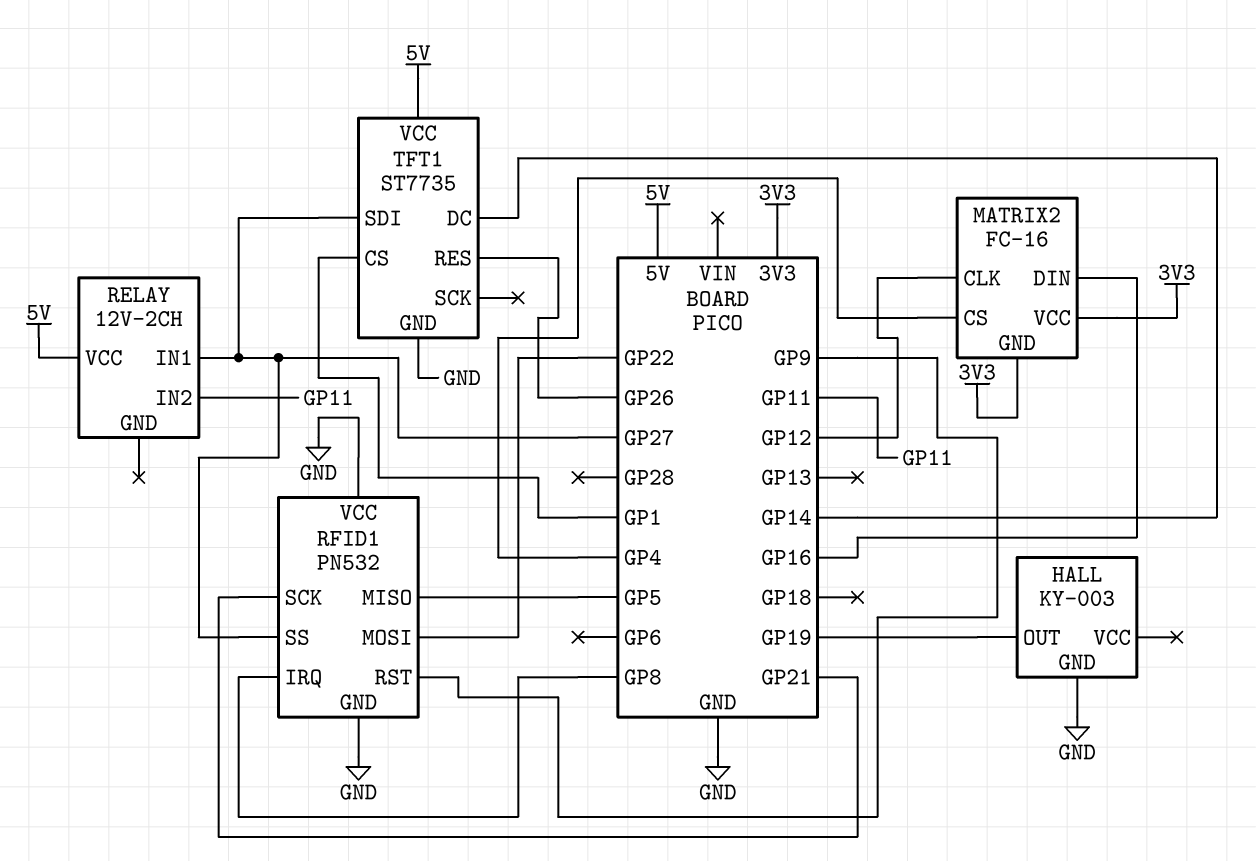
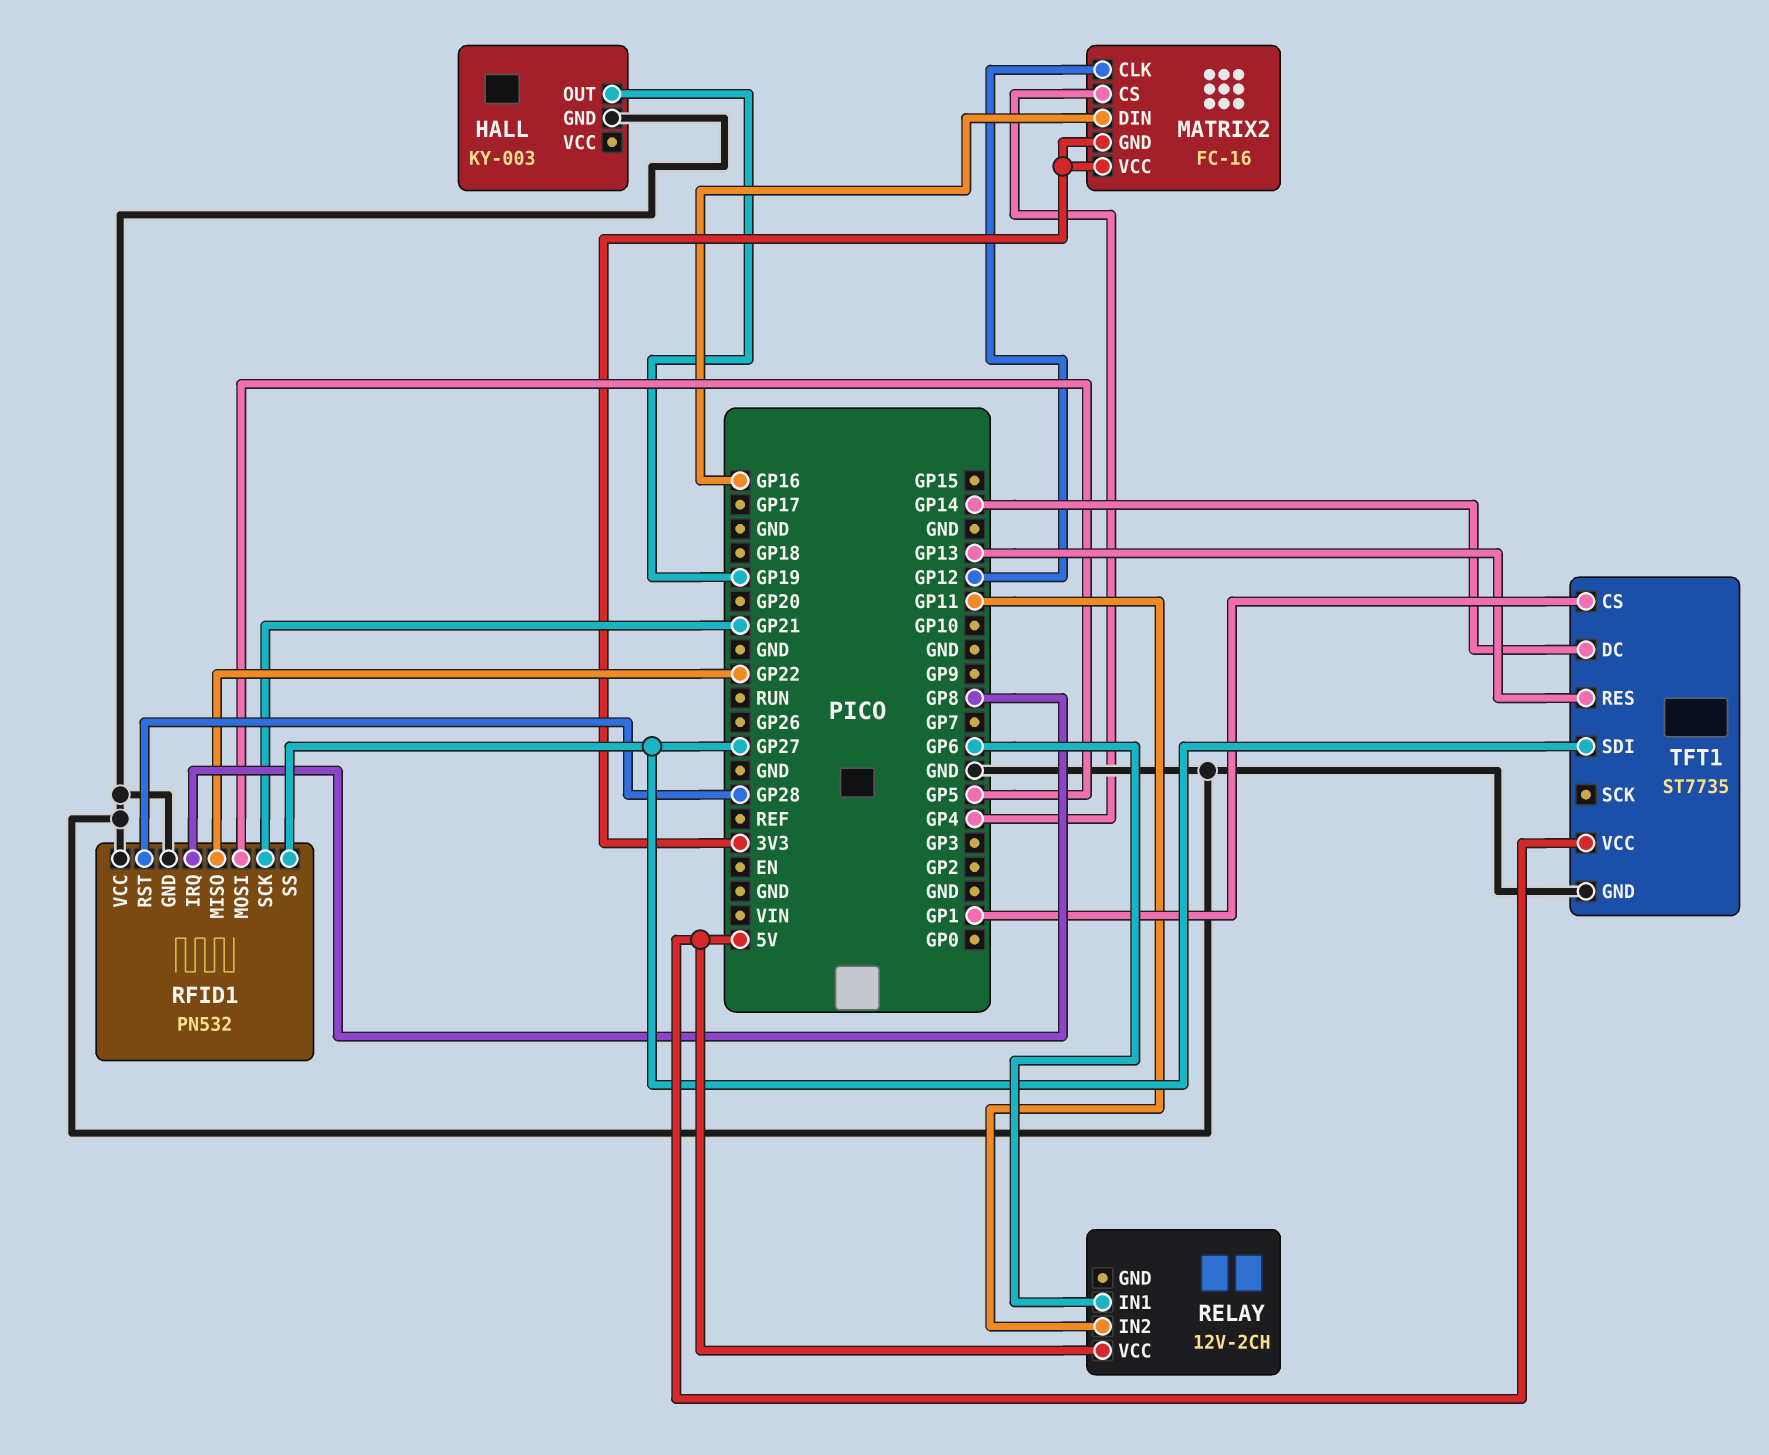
RELAY pin IN1: GP27 -> GP6
RFID1 pin MISO: GP5 -> GP22
RFID1 pin MOSI: GP22 -> GP5
RFID1 pin RST: GP9 -> GP28
TFT1 pin RES: GP26 -> GP13

